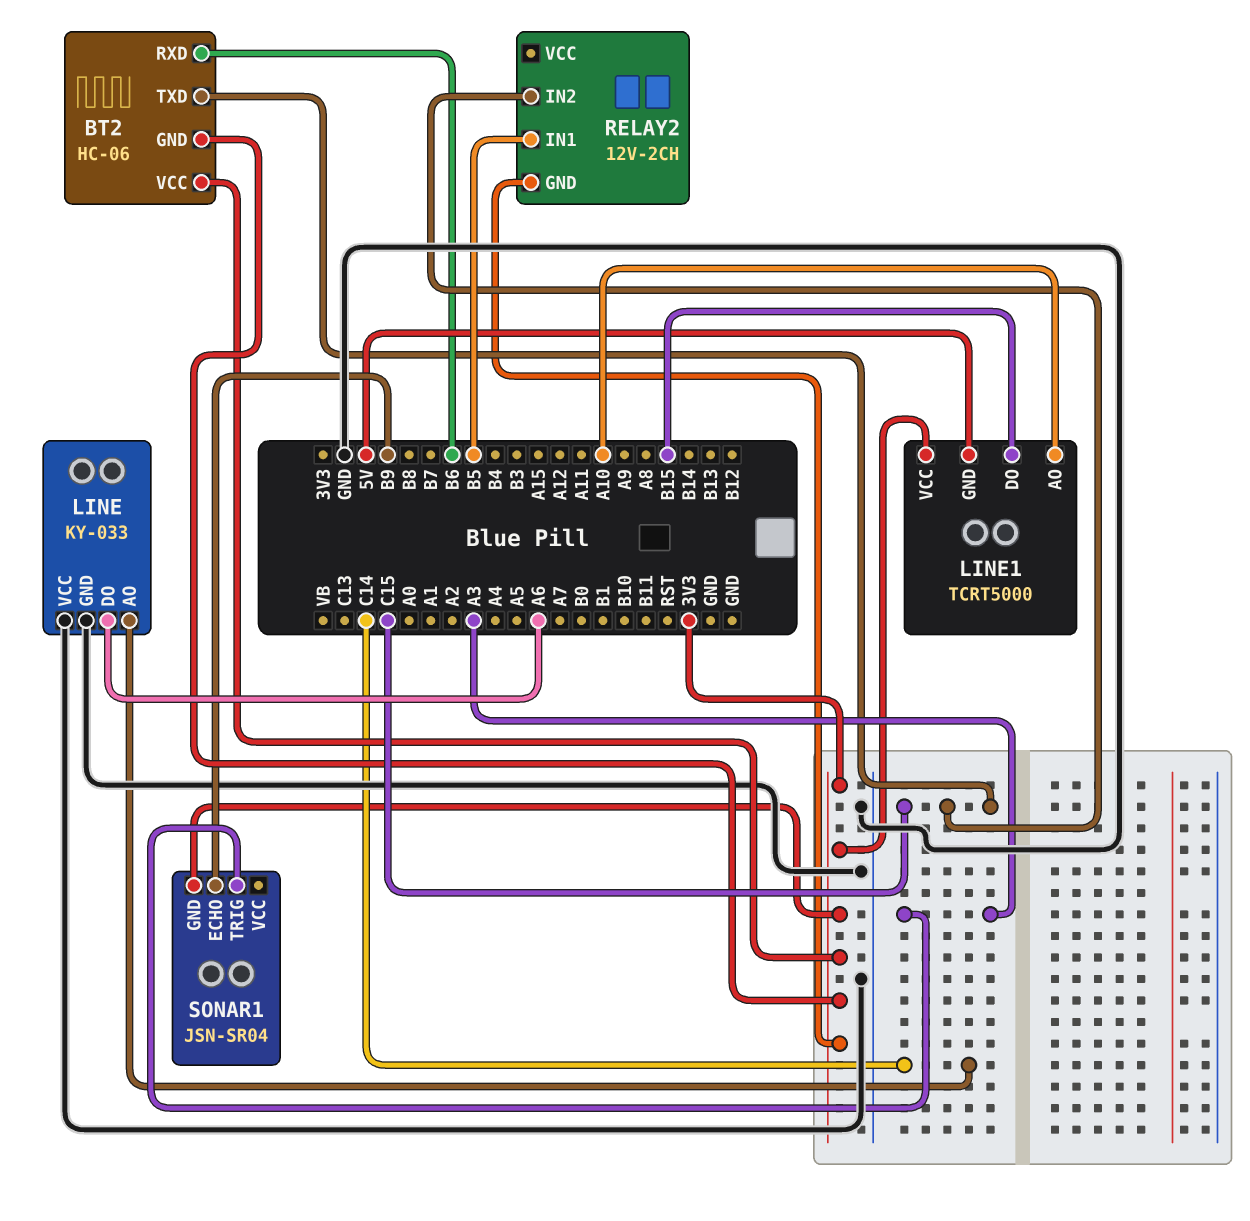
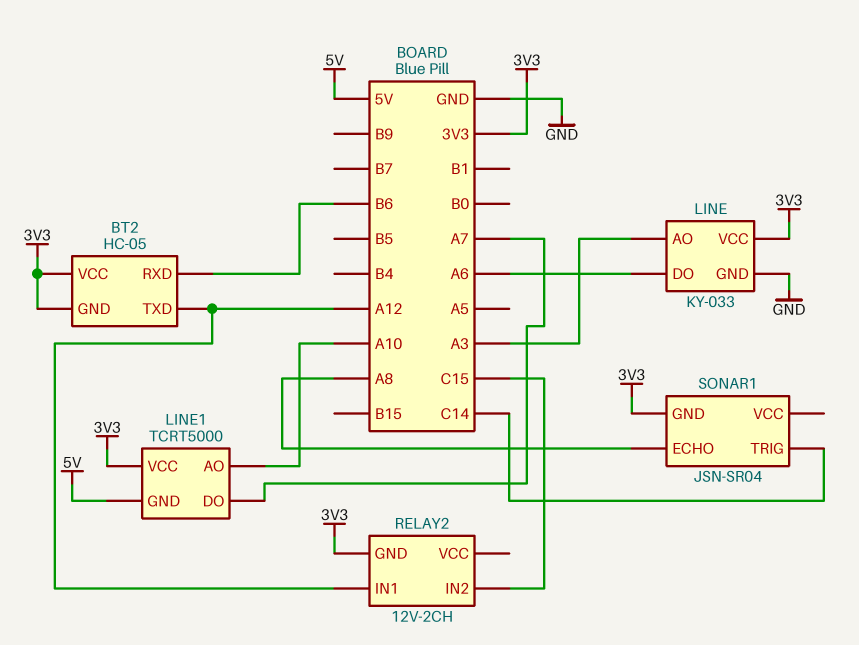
BT2: HC-06 -> HC-05
BT2 pin TXD: C15 -> A12
LINE pin AO: C14 -> A3
LINE pin VCC: GND -> 3V3
LINE1 pin DO: B15 -> A7
RELAY2 pin IN1: B5 -> A12
SONAR1 pin ECHO: B9 -> A8
SONAR1 pin TRIG: A3 -> C14

